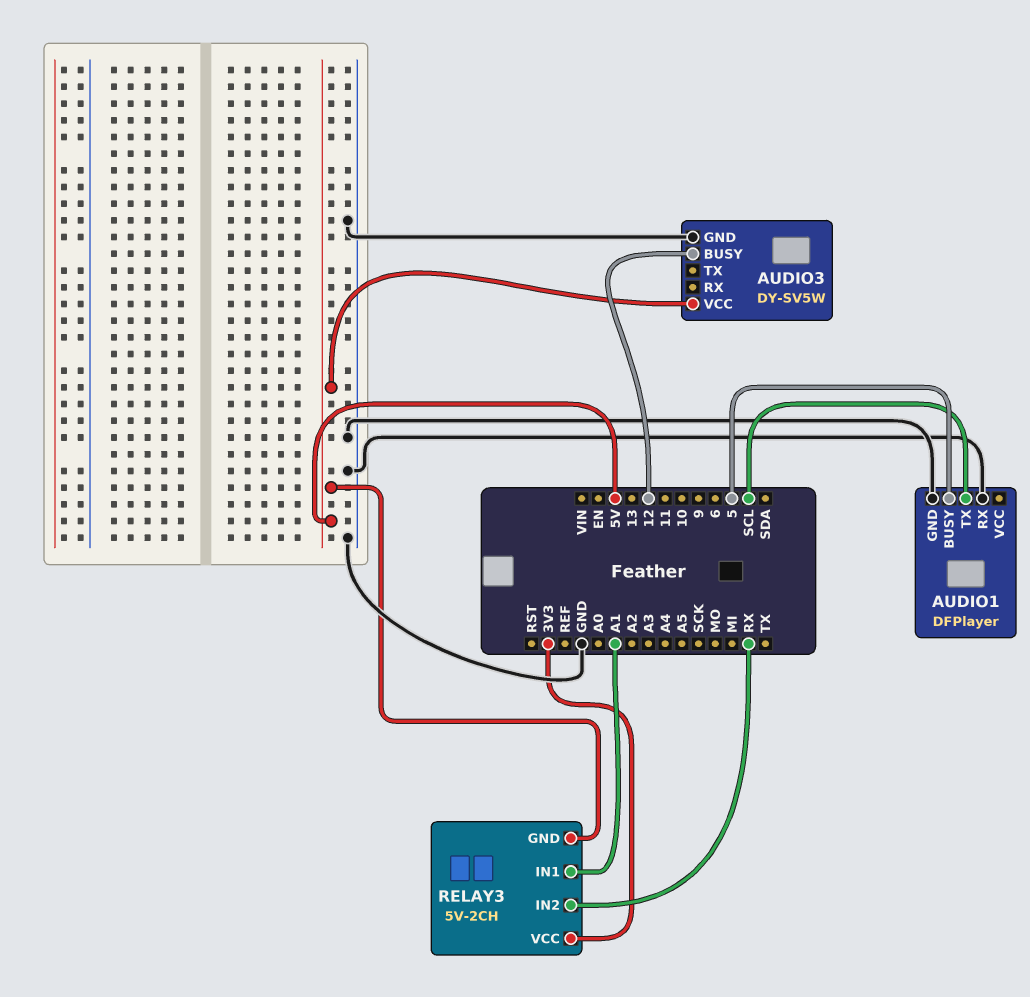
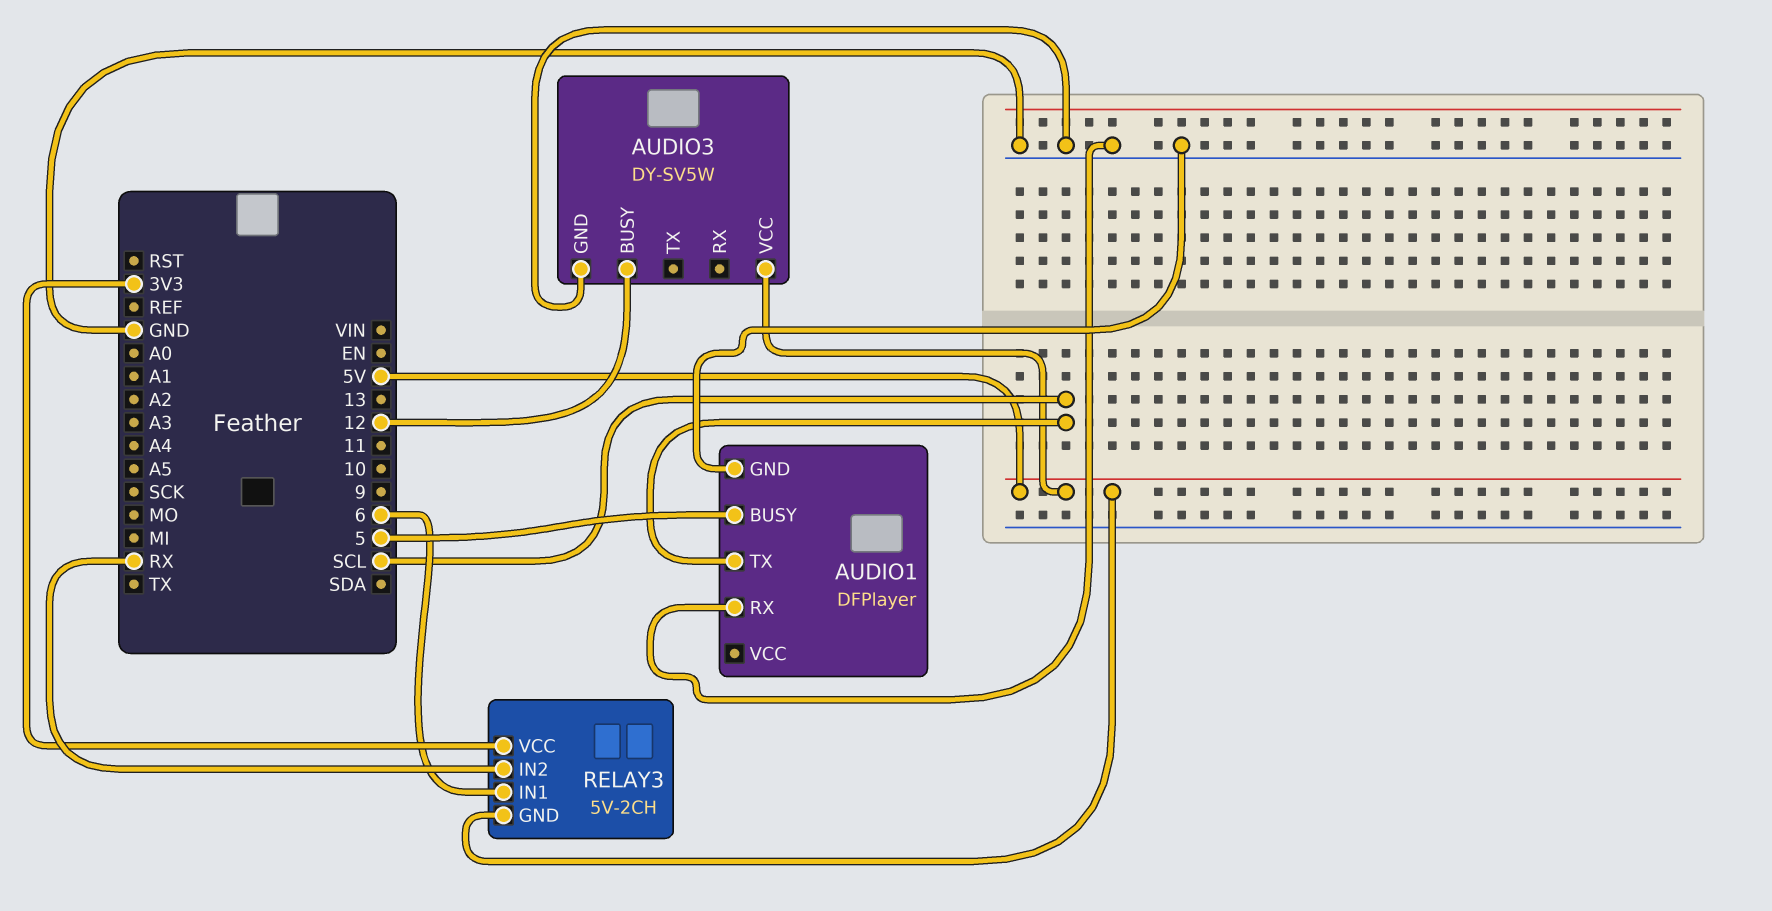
RELAY3 pin IN1: A1 -> 6

